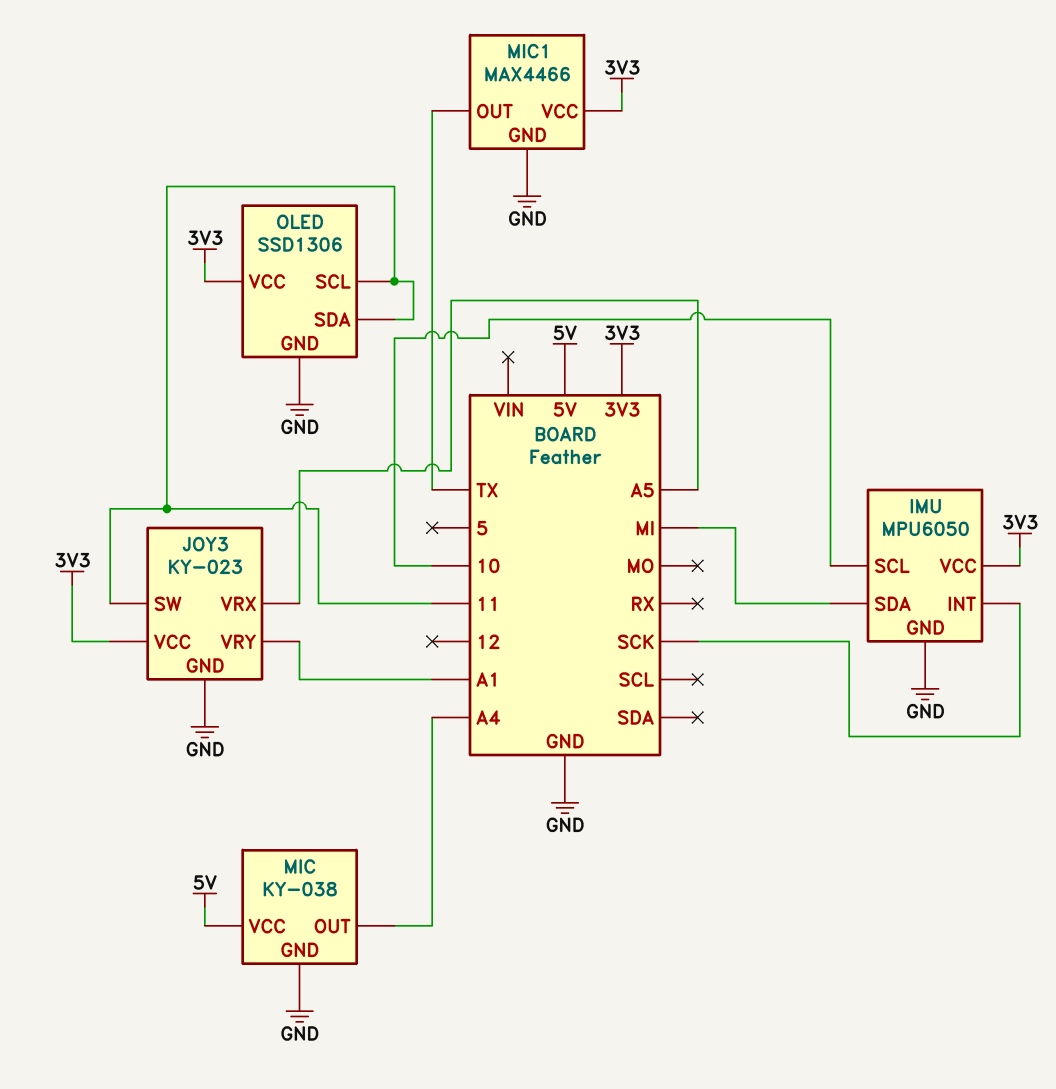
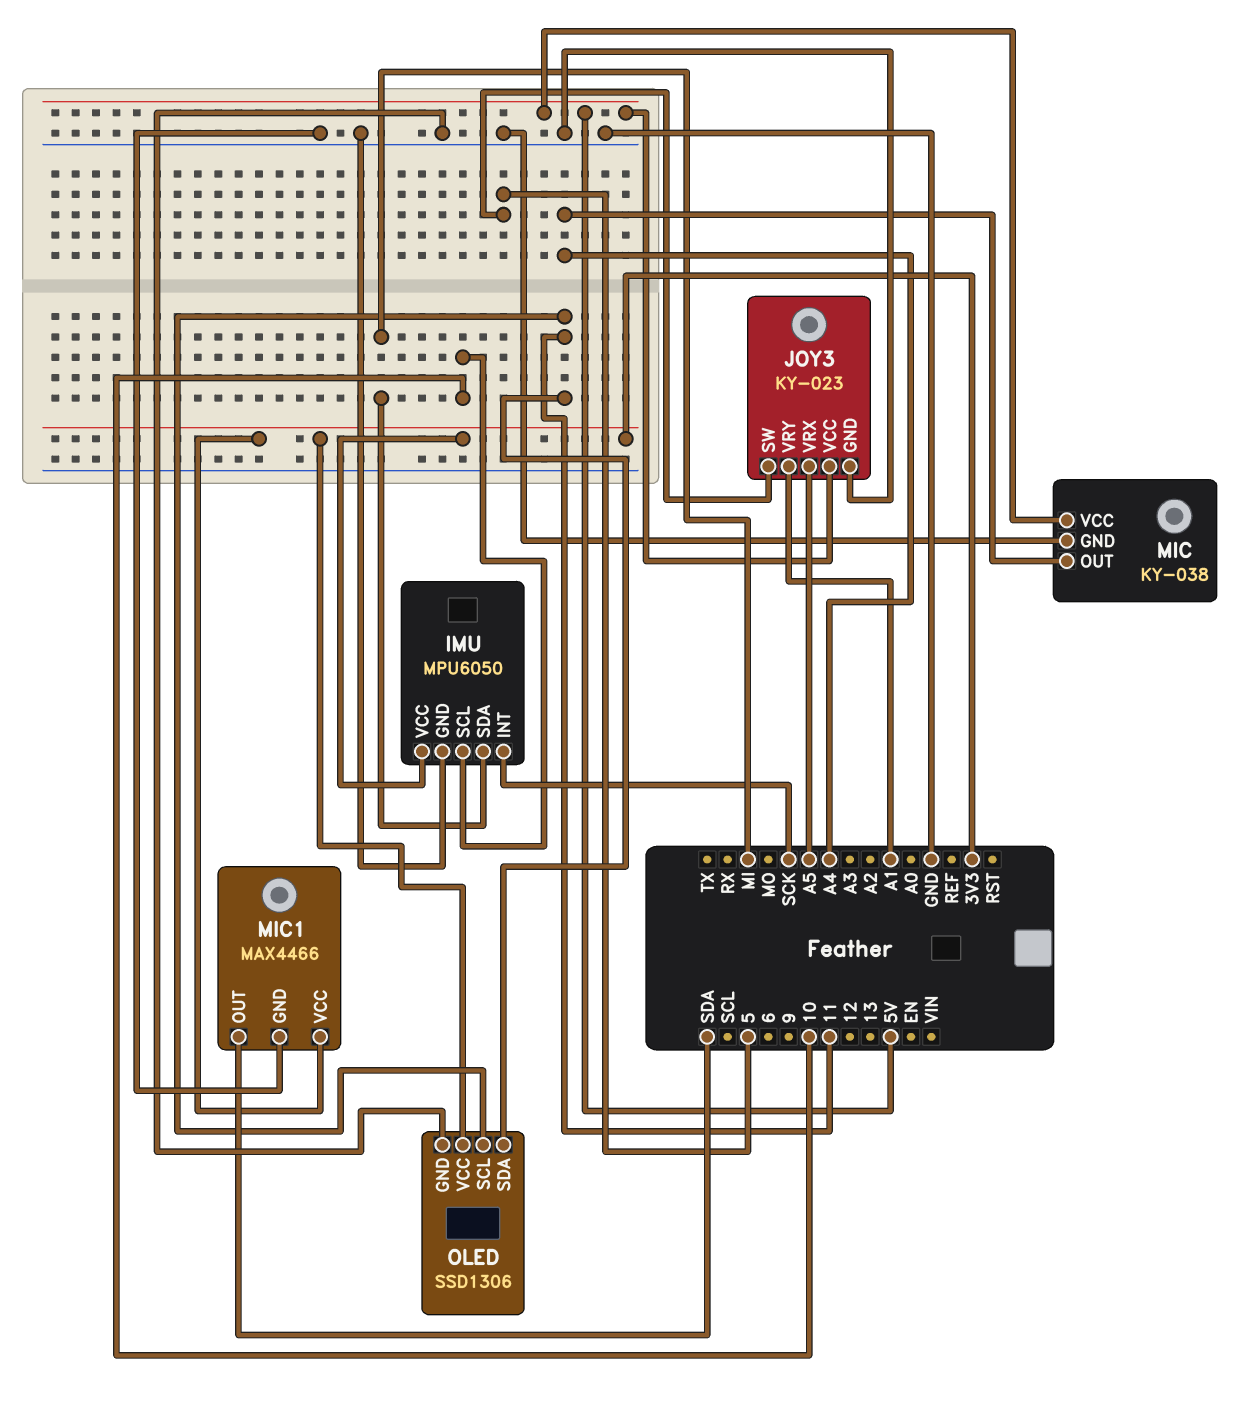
JOY3 pin SW: 11 -> 5
JOY3 pin VCC: 3V3 -> 5V
MIC1 pin OUT: TX -> SDA

